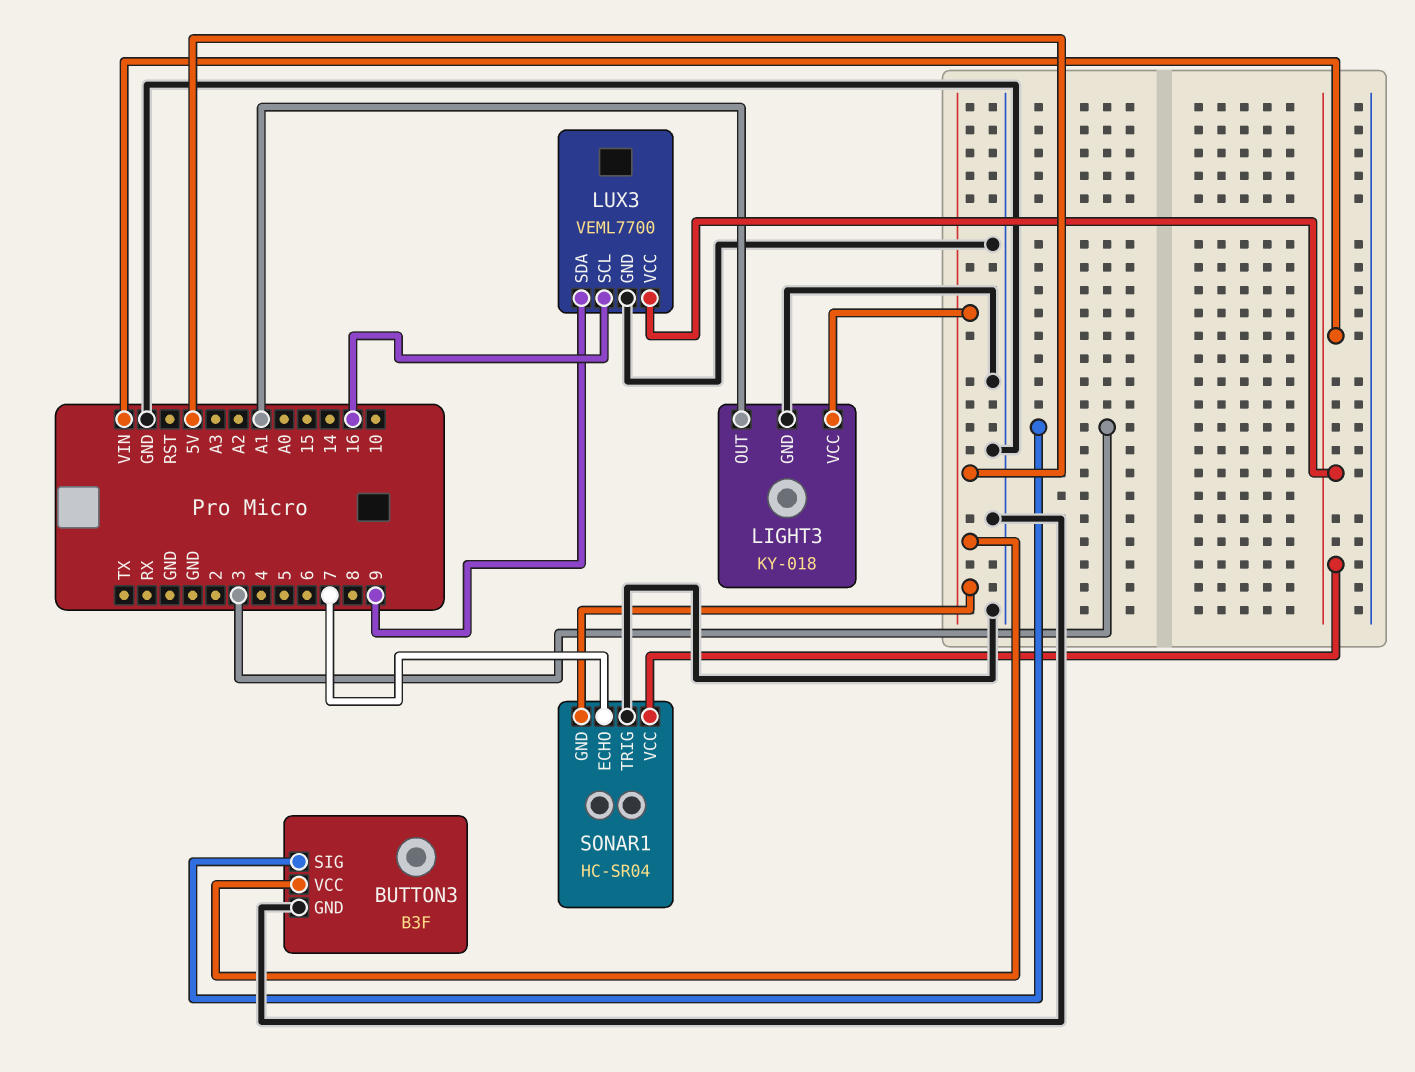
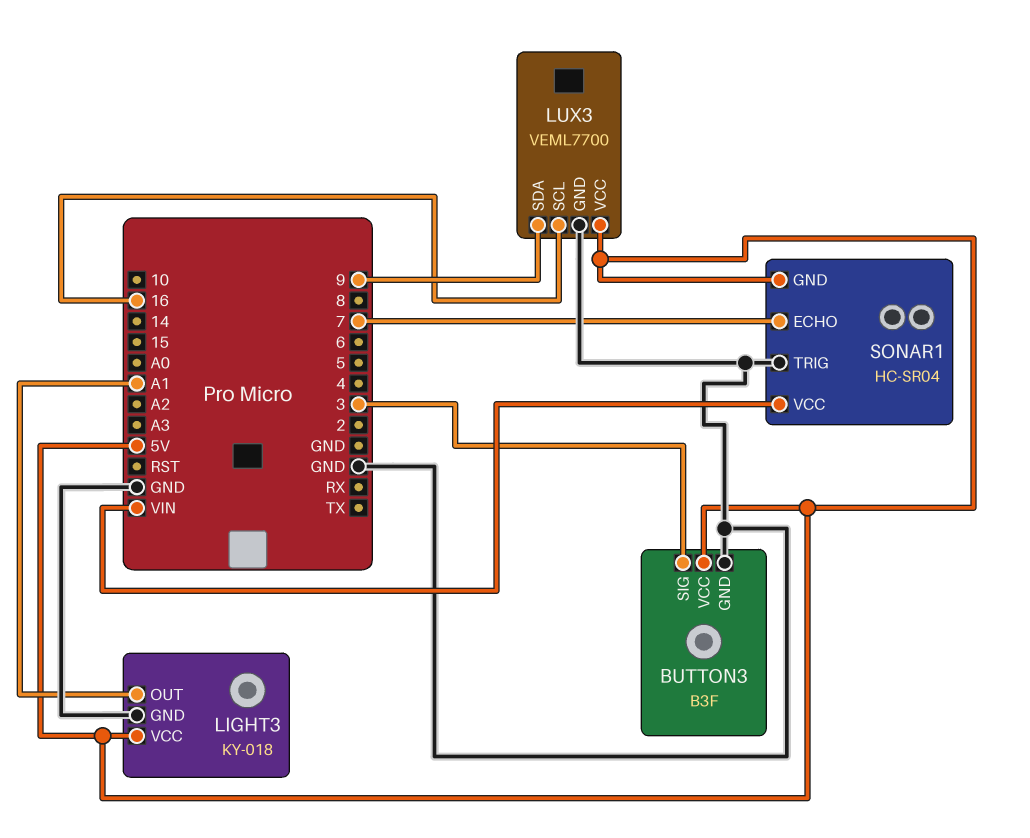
LUX3 pin VCC: VIN -> 5V

